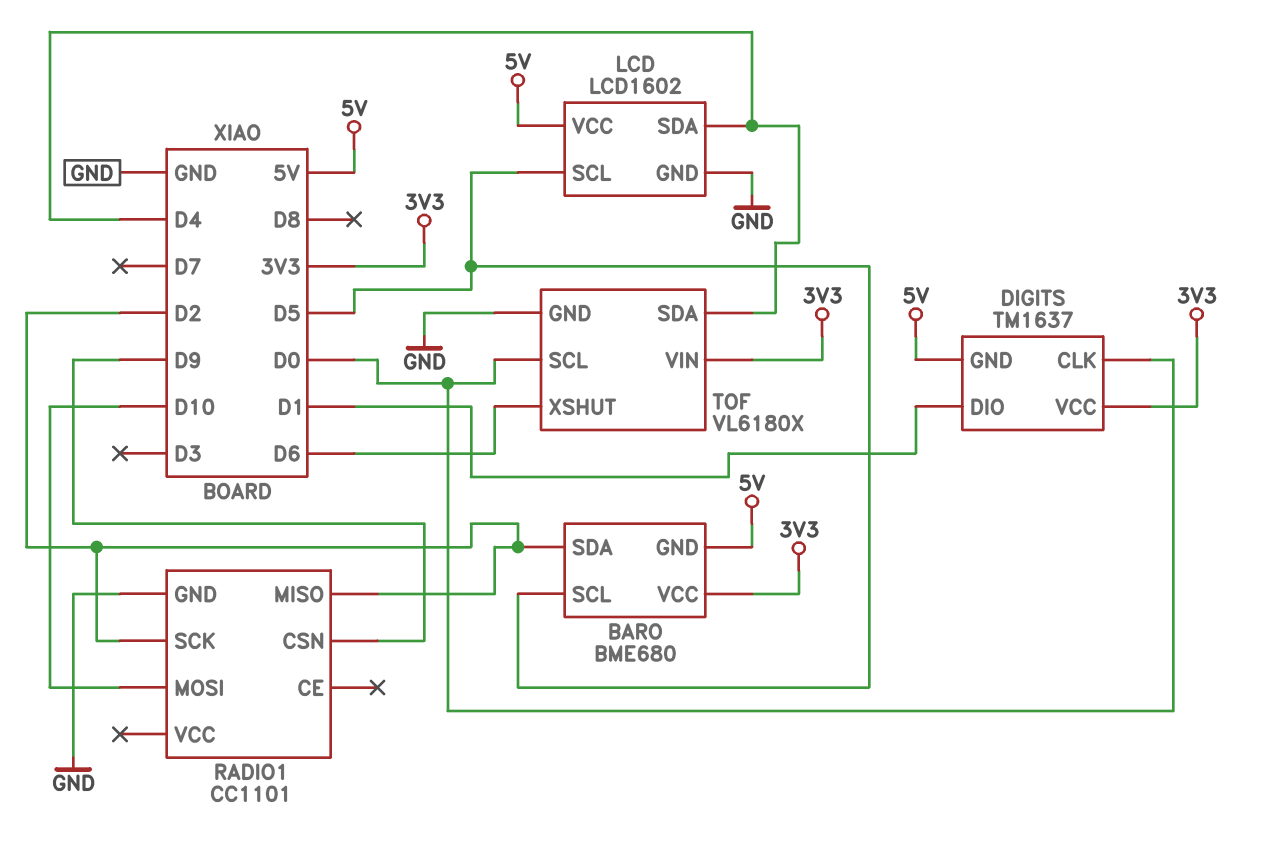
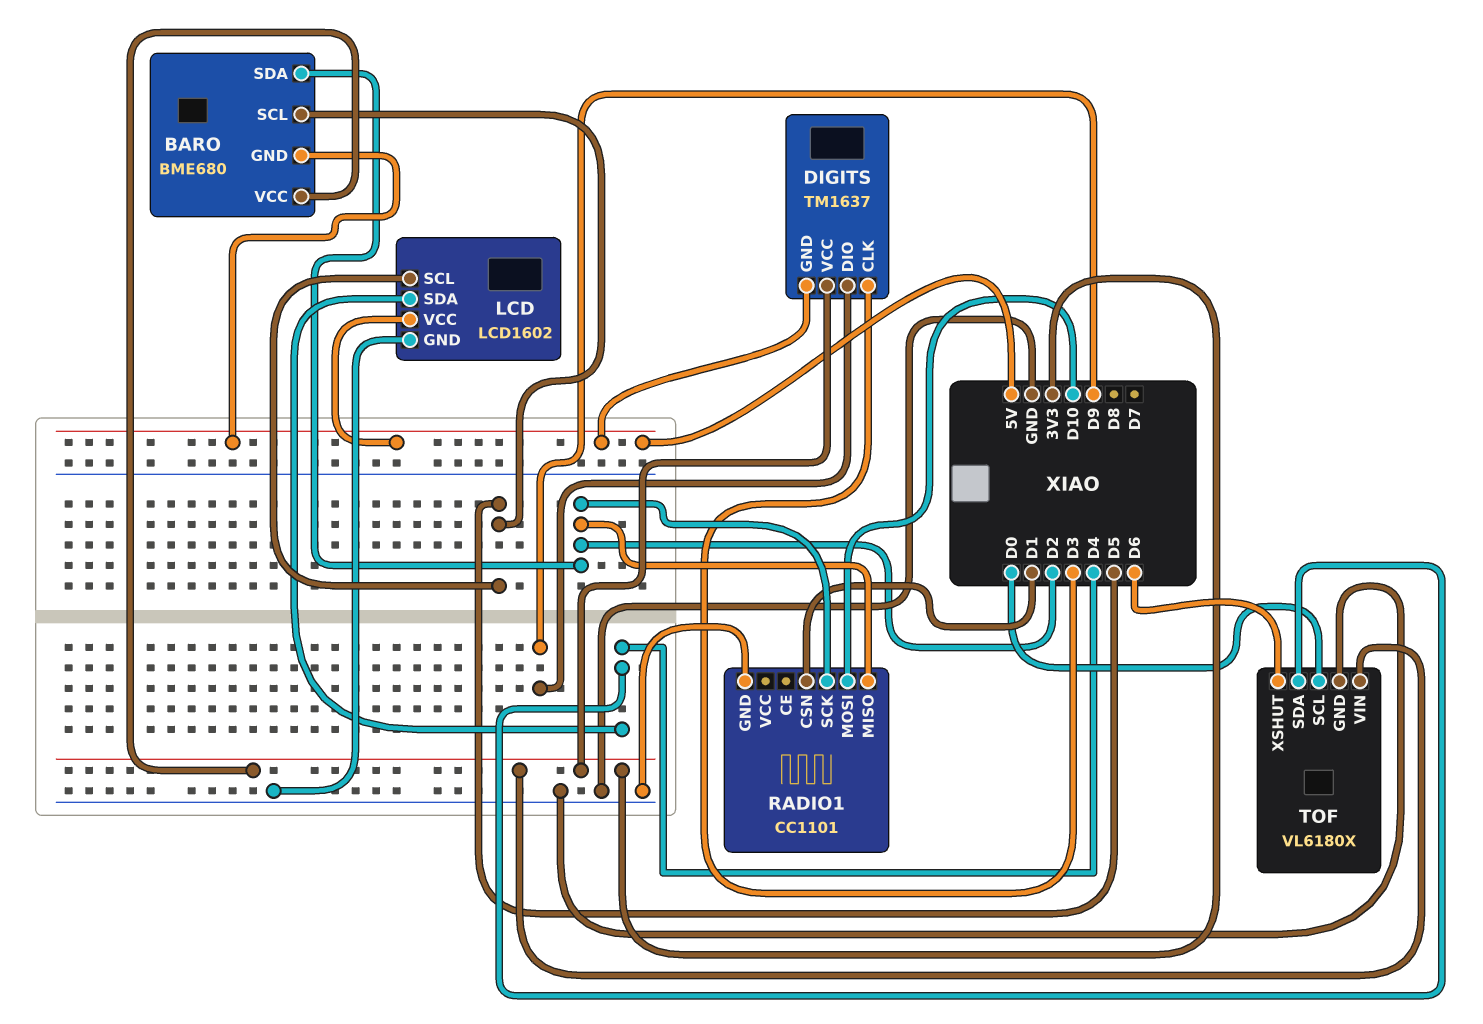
DIGITS pin CLK: D0 -> D3
DIGITS pin DIO: D1 -> D9
RADIO1 pin CSN: D9 -> D1

